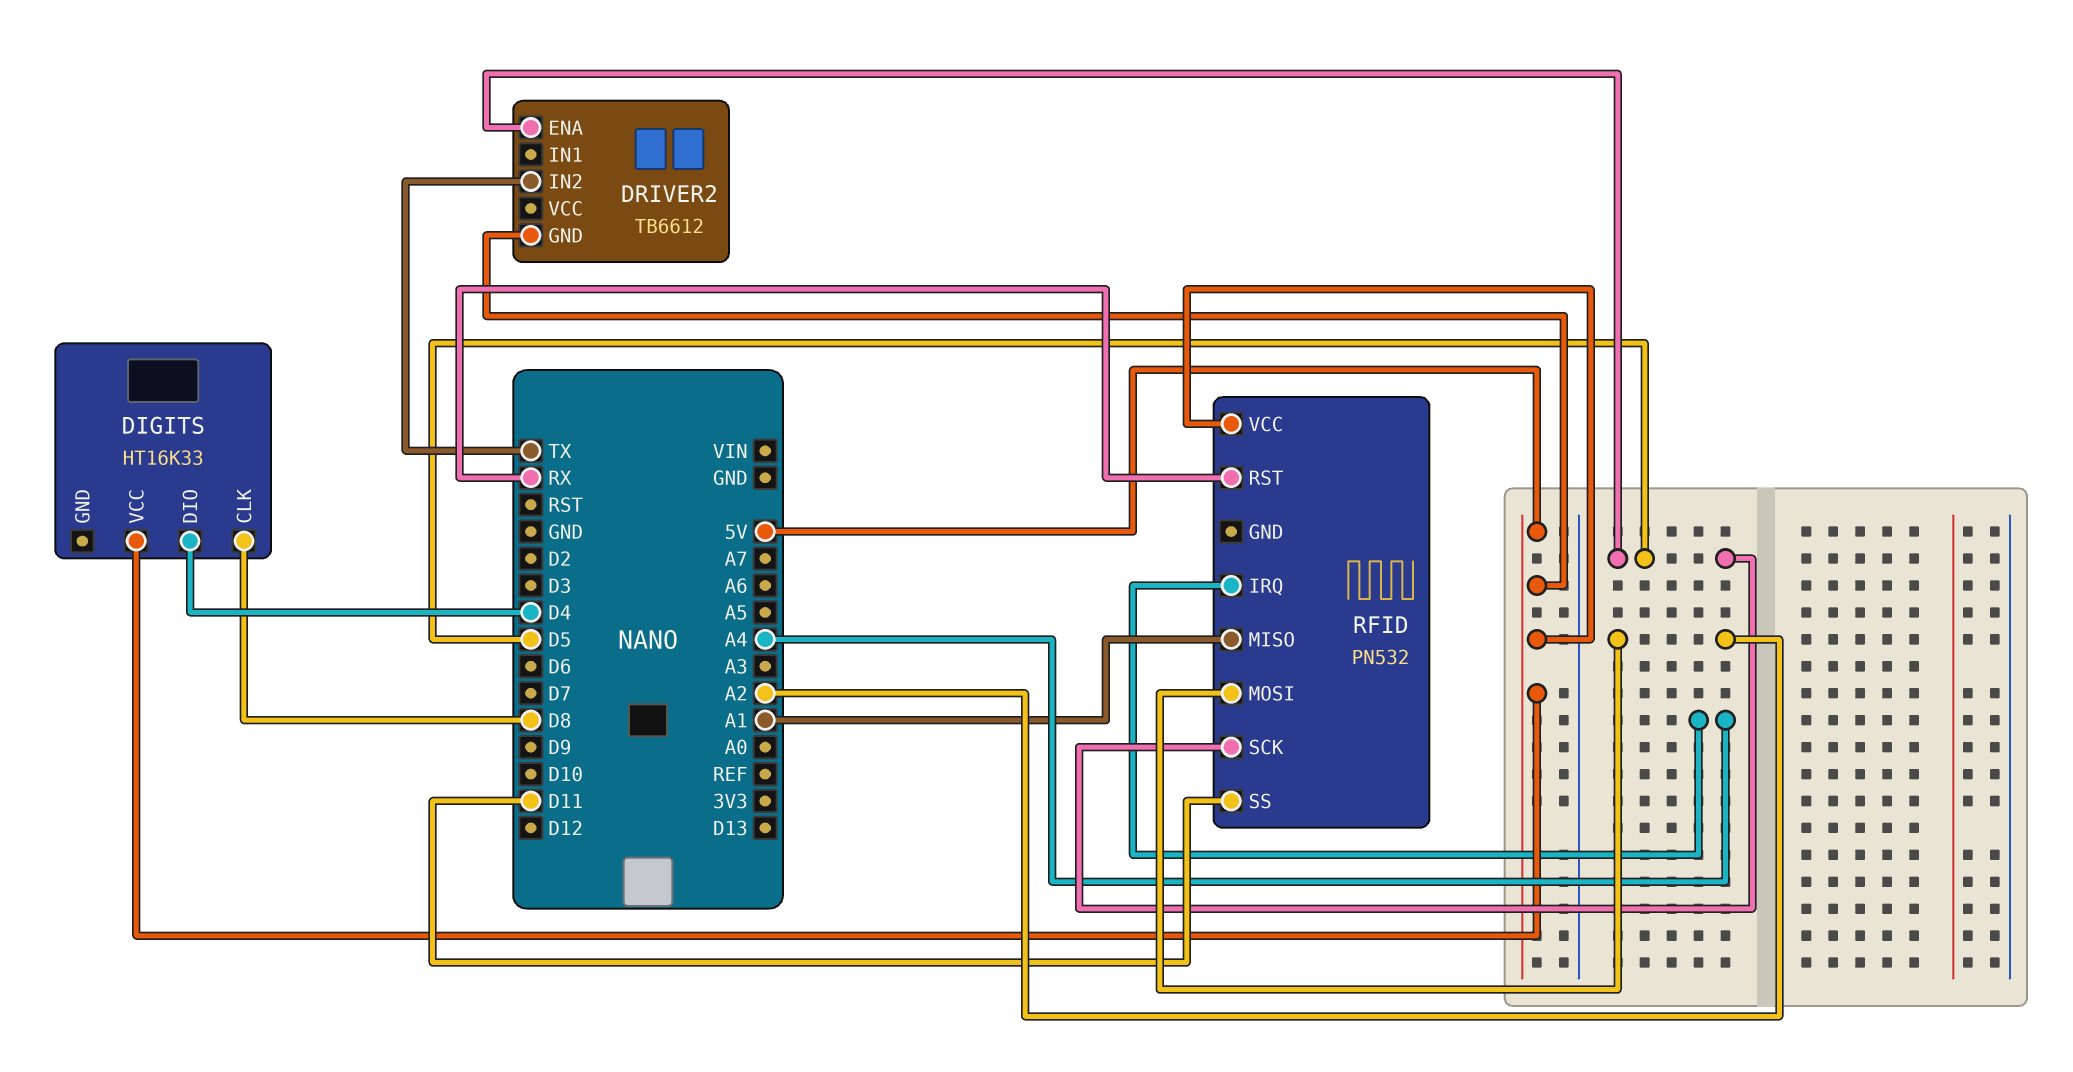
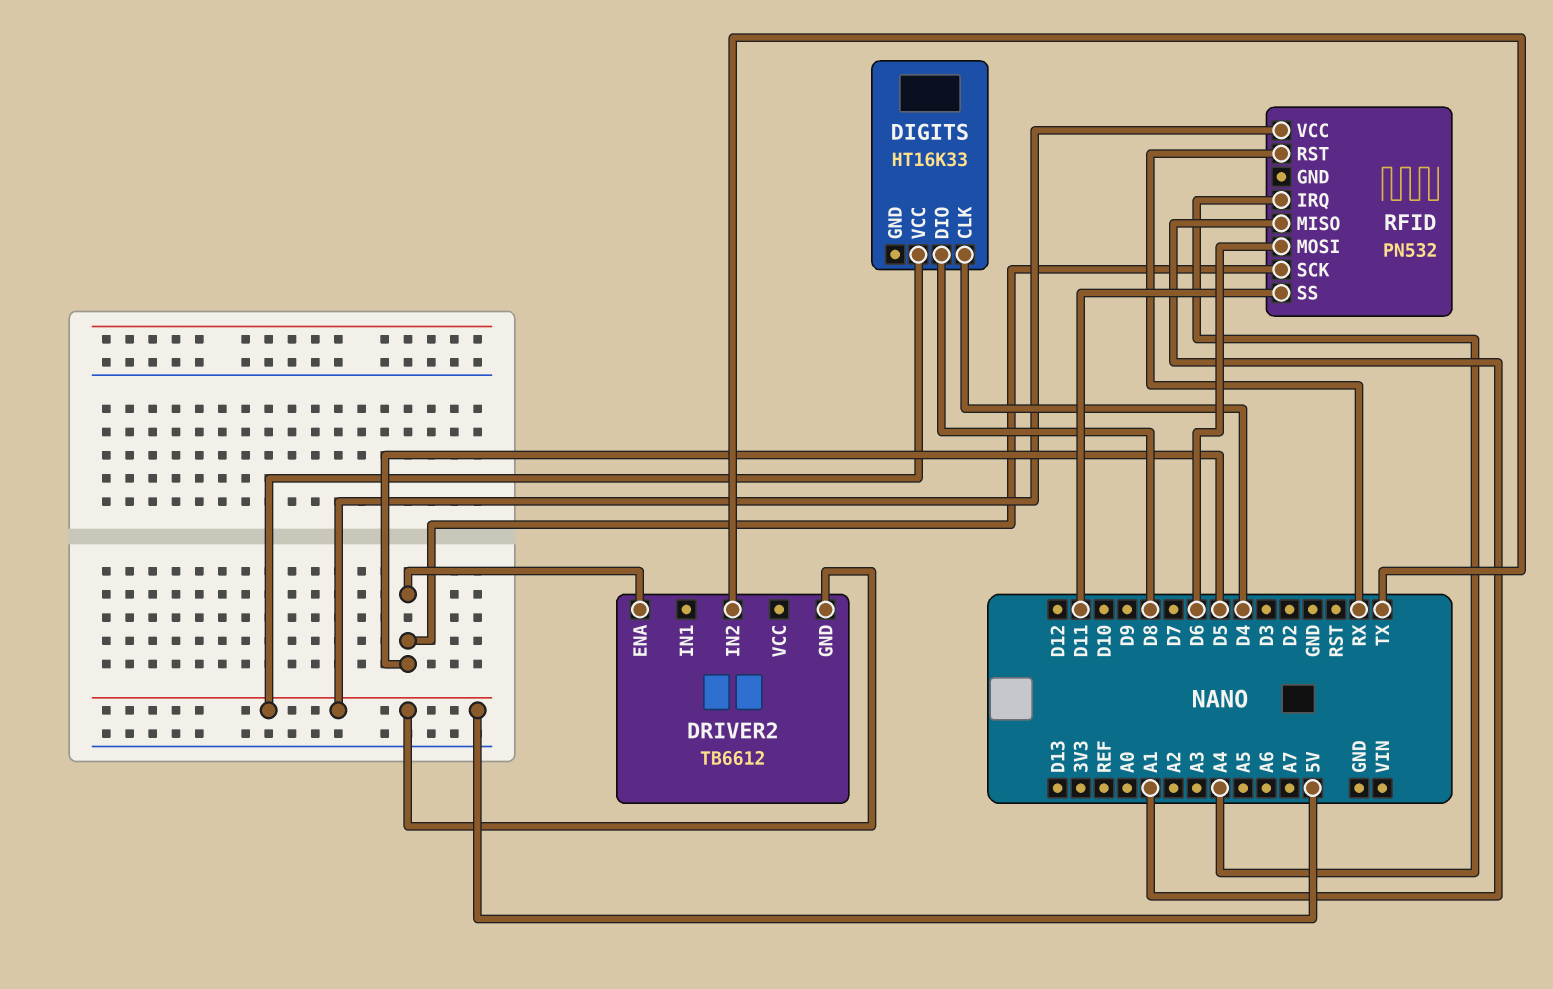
DIGITS pin CLK: D8 -> D4
DIGITS pin DIO: D4 -> D8
RFID pin MOSI: A2 -> D6

